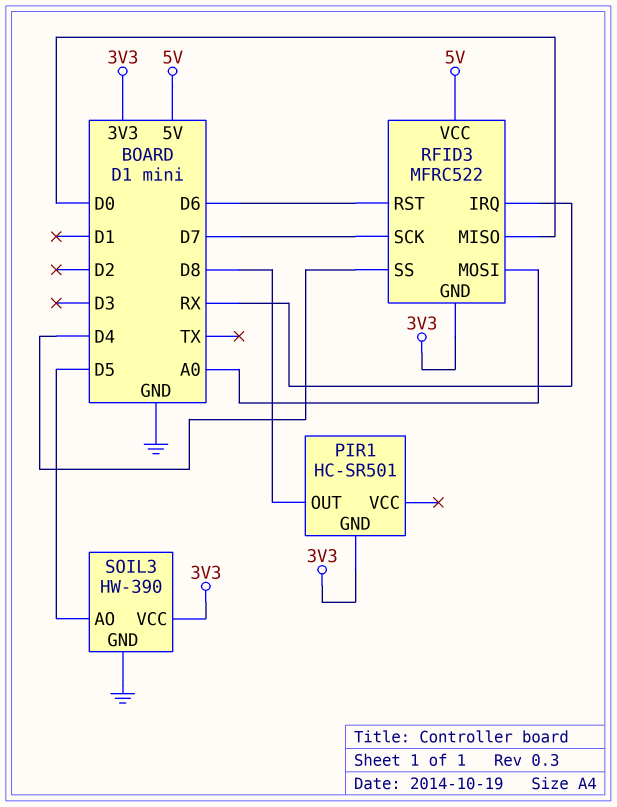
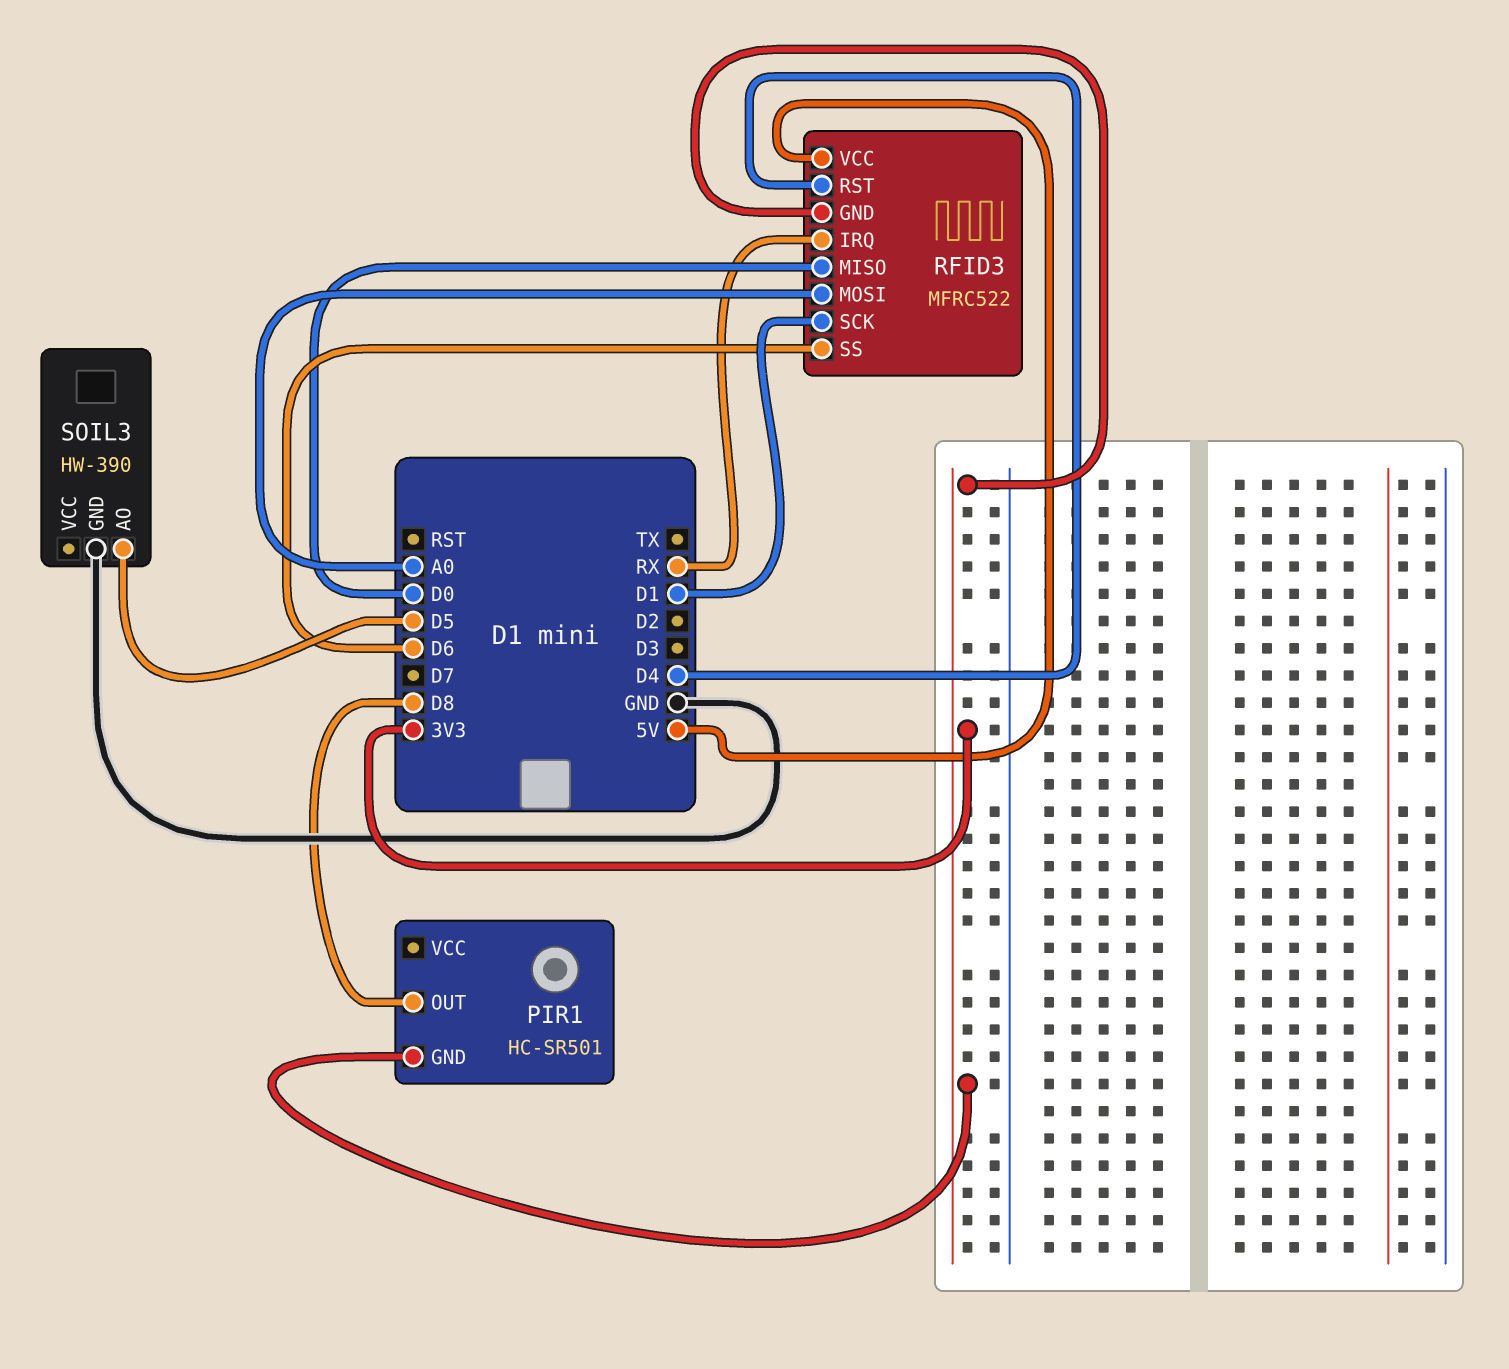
RFID3 pin RST: D6 -> D4
RFID3 pin SCK: D7 -> D1
RFID3 pin SS: D4 -> D6
SOIL3 pin VCC: 3V3 -> none

